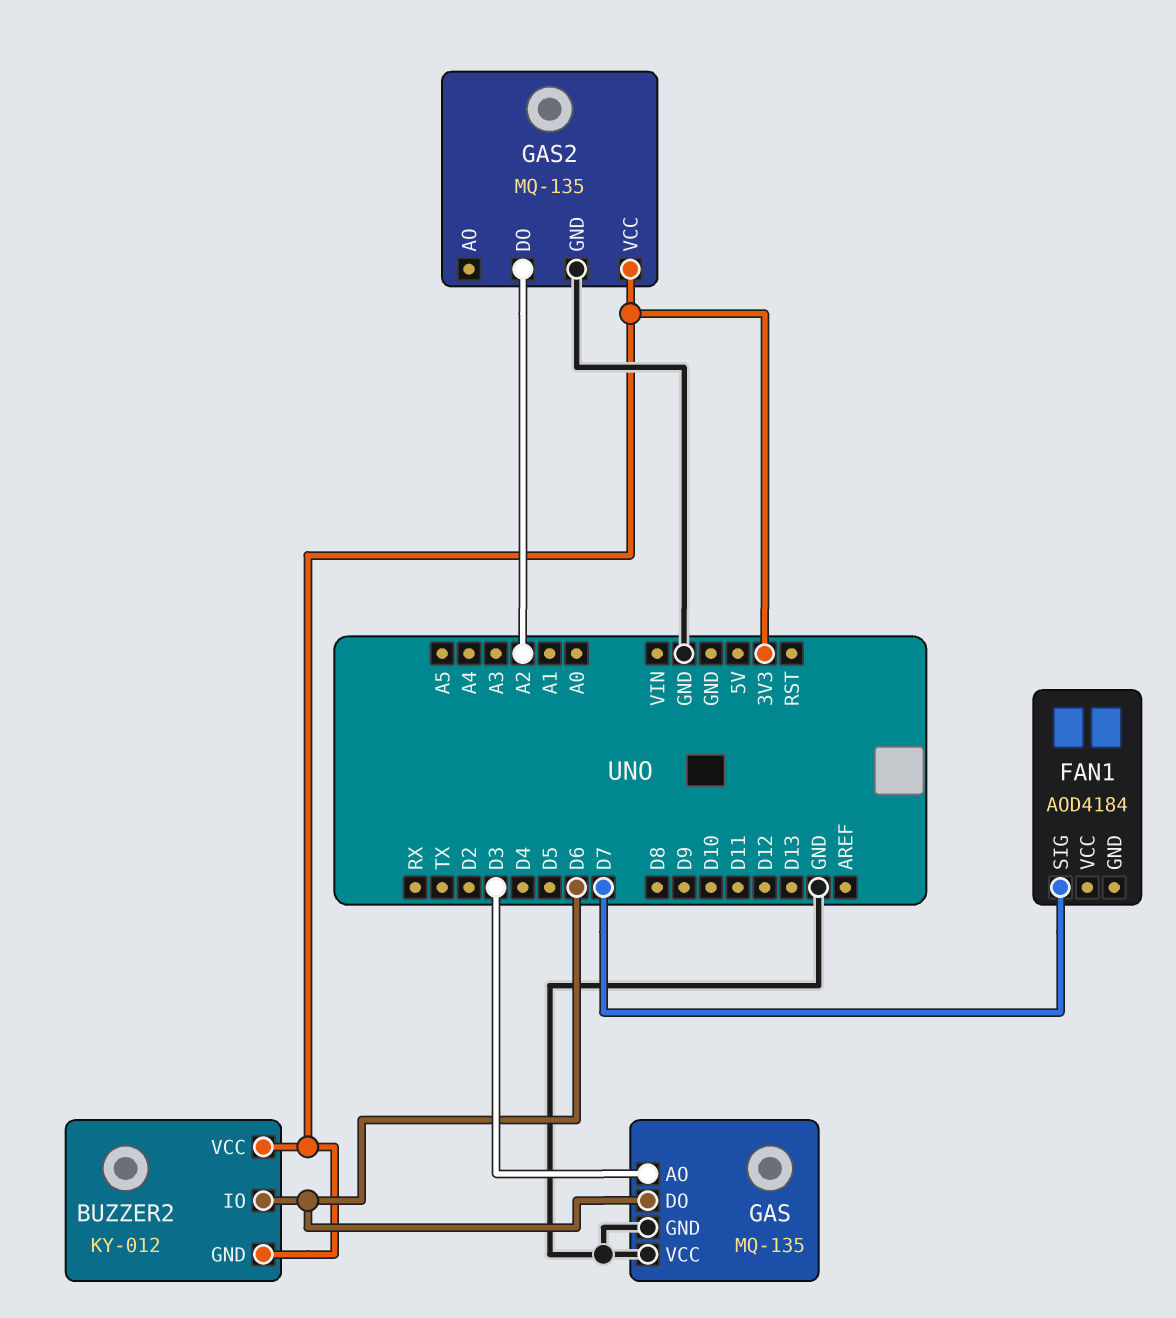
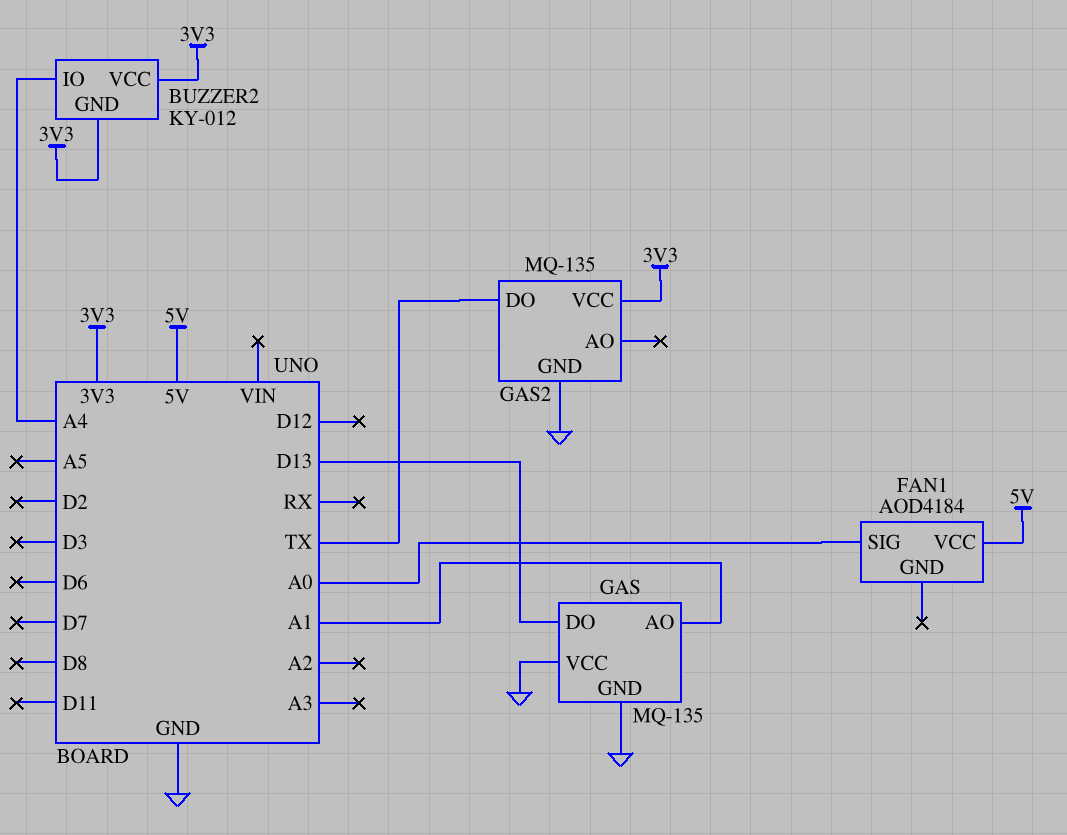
BUZZER2 pin IO: D6 -> A4
FAN1 pin SIG: D7 -> A0
FAN1 pin VCC: none -> 5V
GAS pin AO: D3 -> A1
GAS pin DO: D6 -> D13
GAS2 pin DO: A2 -> TX

